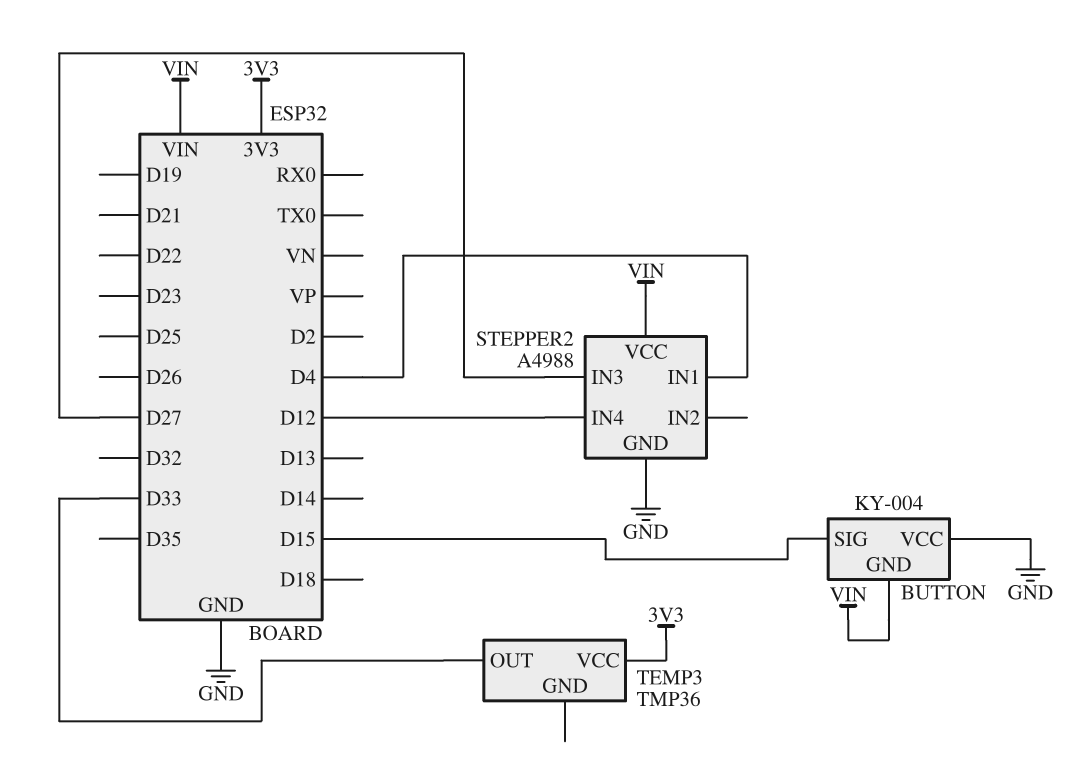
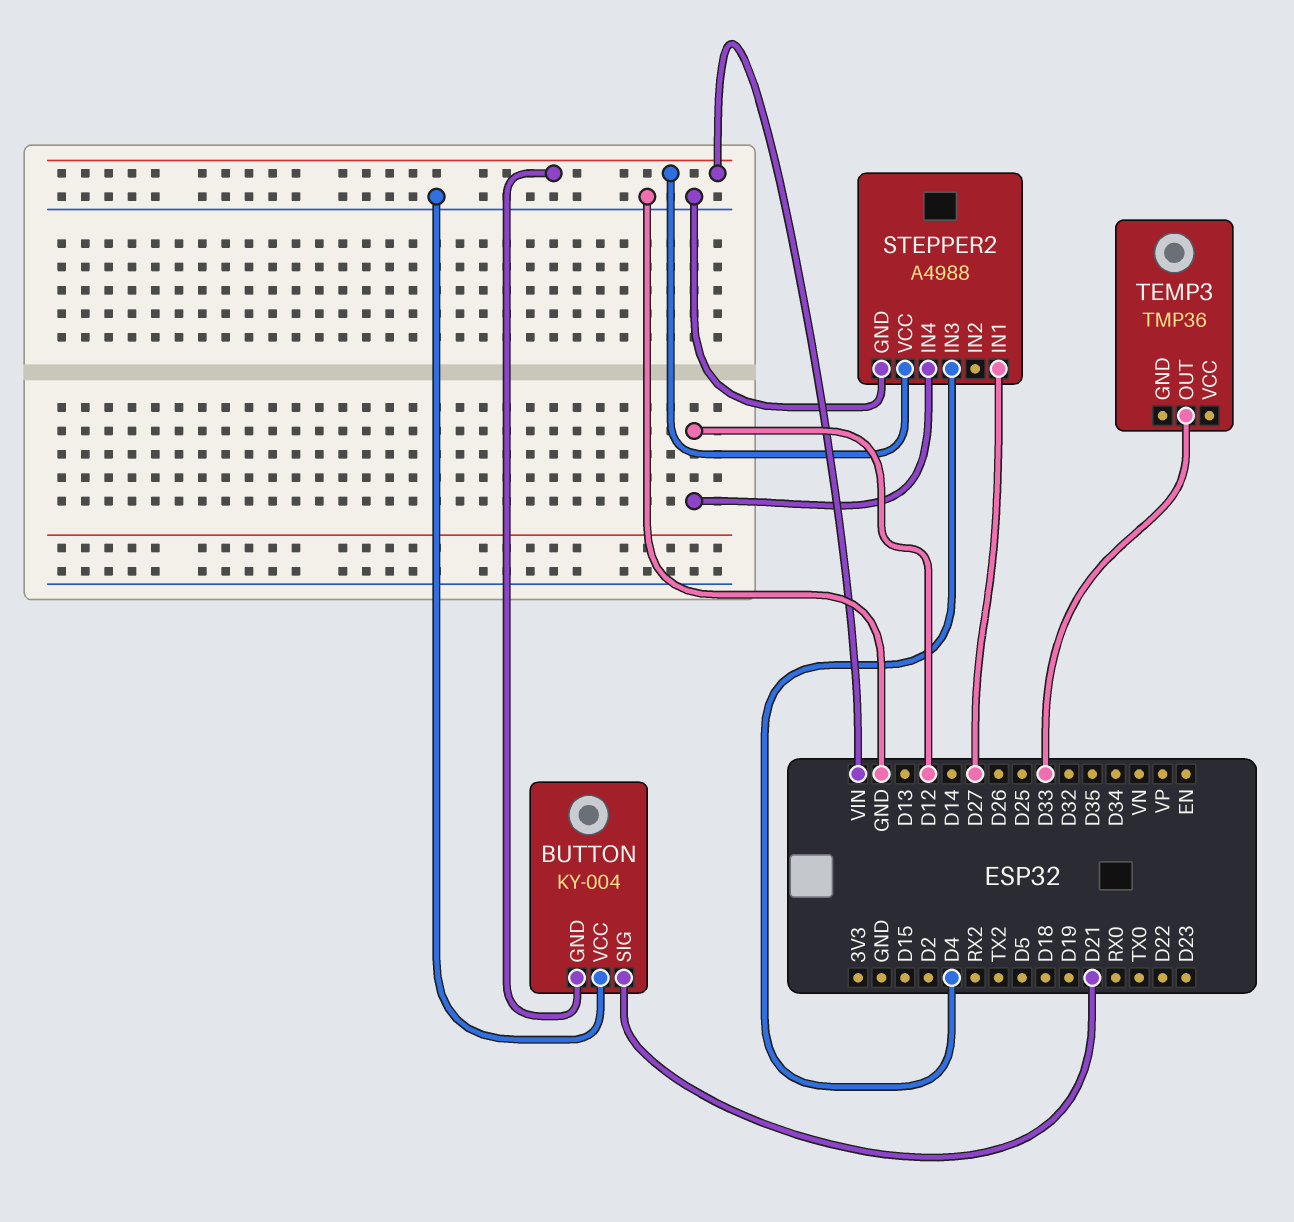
BUTTON pin SIG: D15 -> D21
STEPPER2 pin IN1: D4 -> D27
STEPPER2 pin IN3: D27 -> D4
TEMP3 pin VCC: 3V3 -> none

